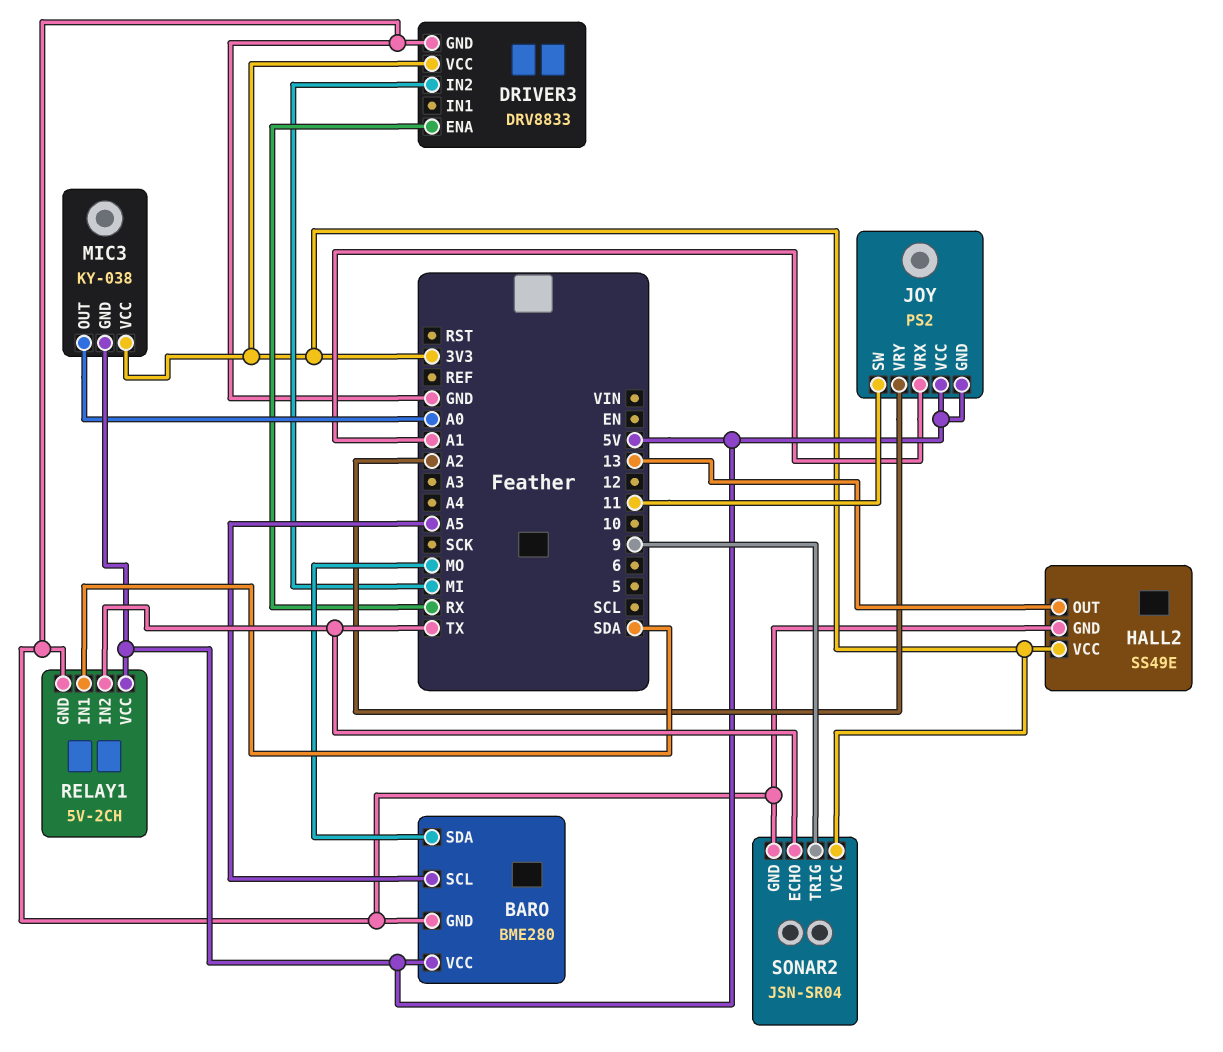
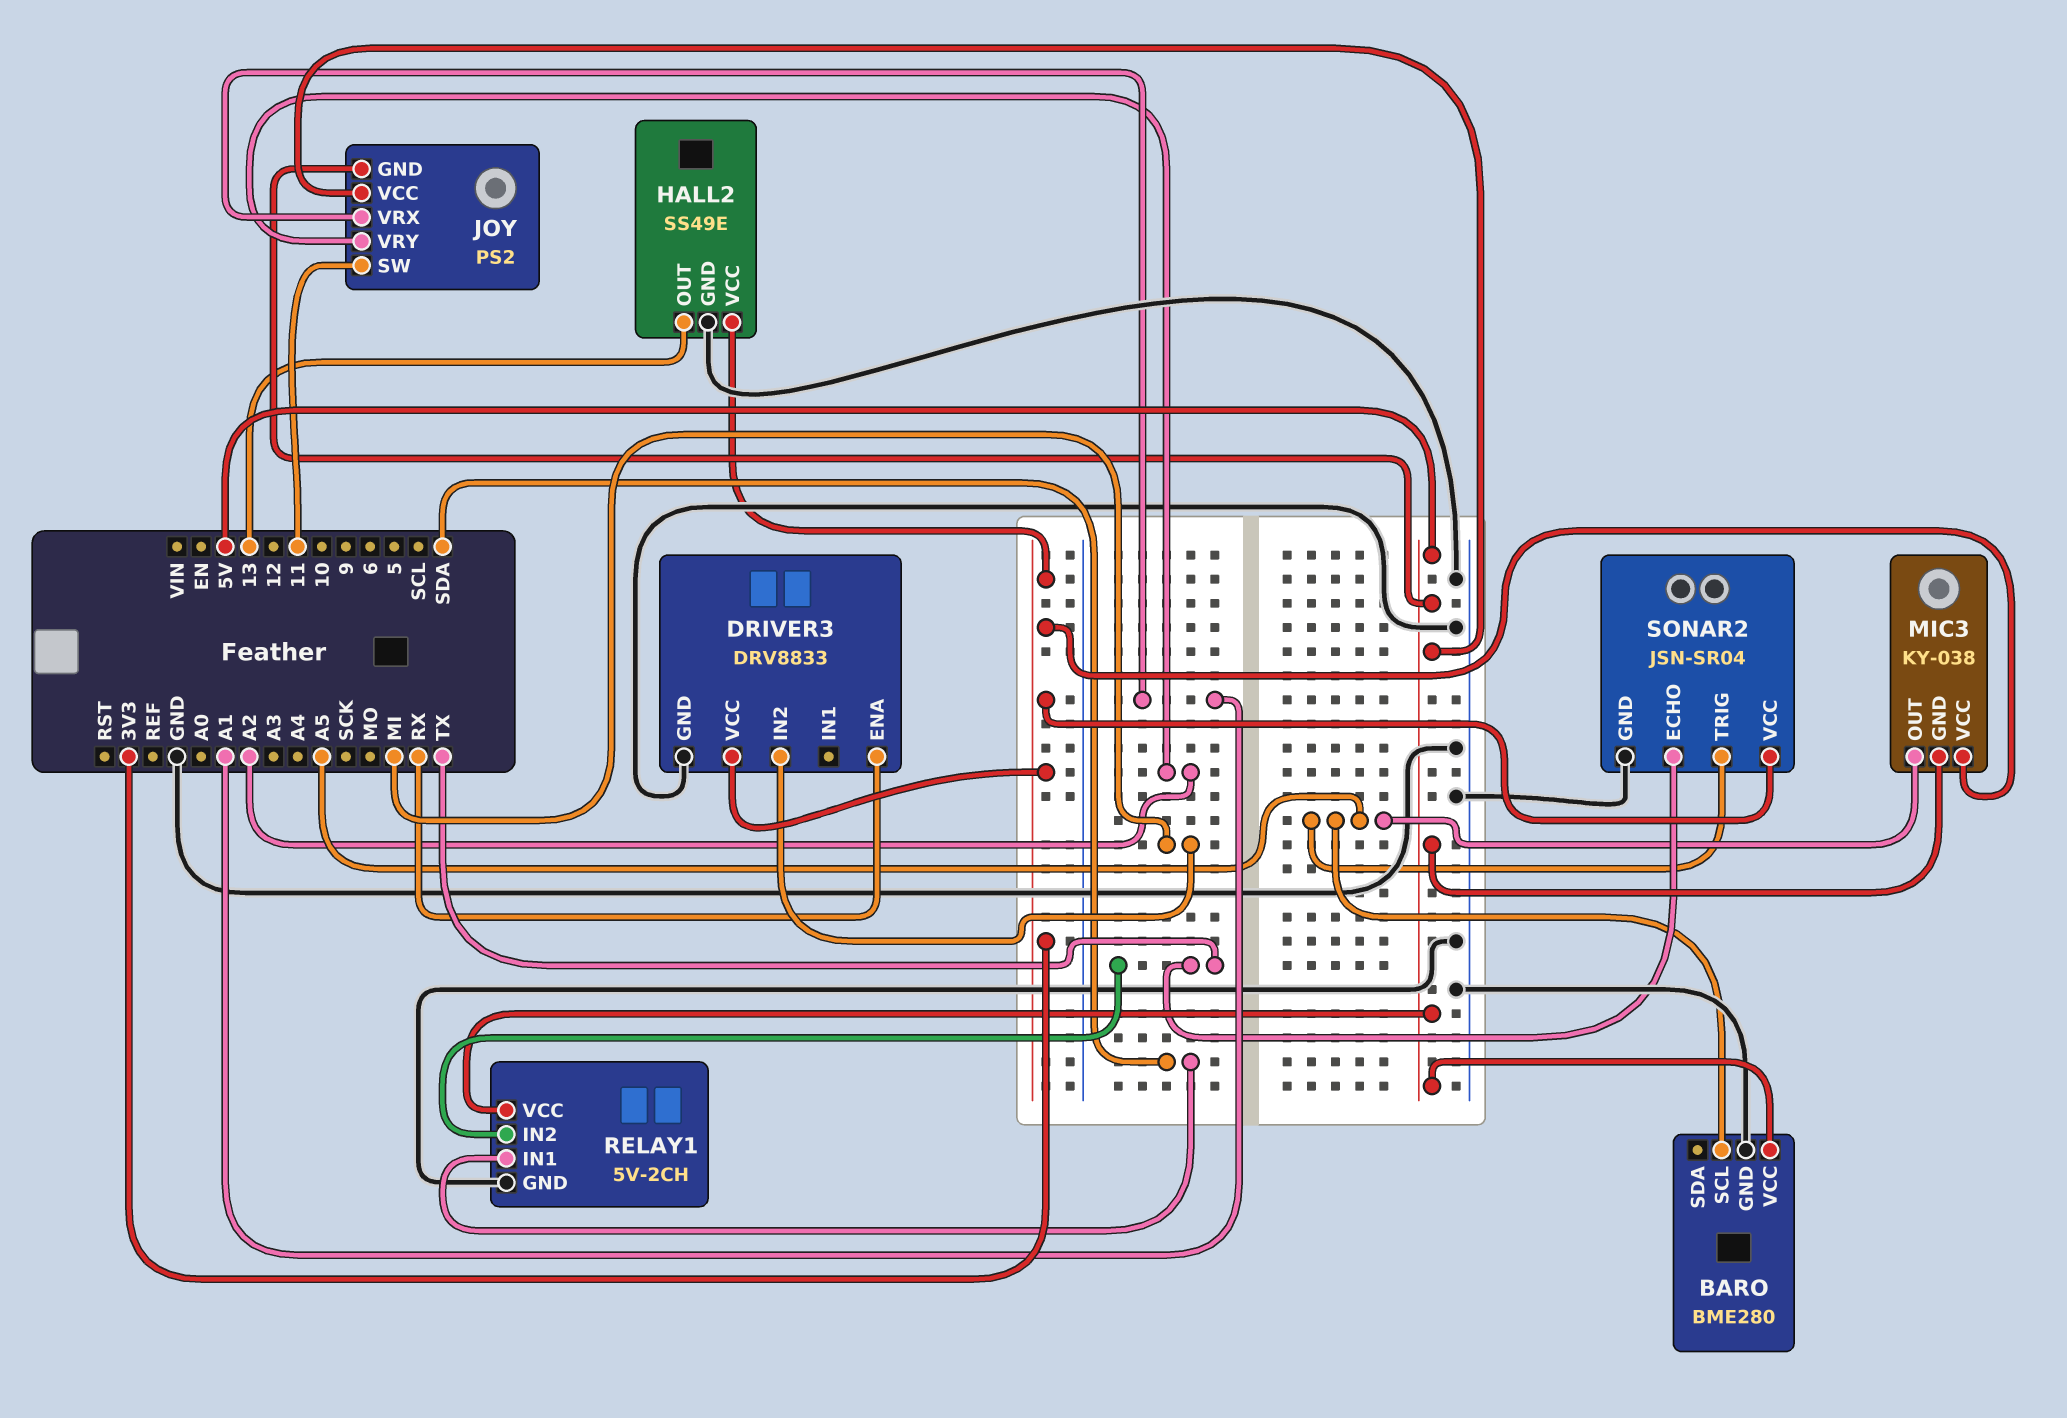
BARO pin SDA: MO -> none
MIC3 pin OUT: A0 -> A5
SONAR2 pin TRIG: 9 -> A5

